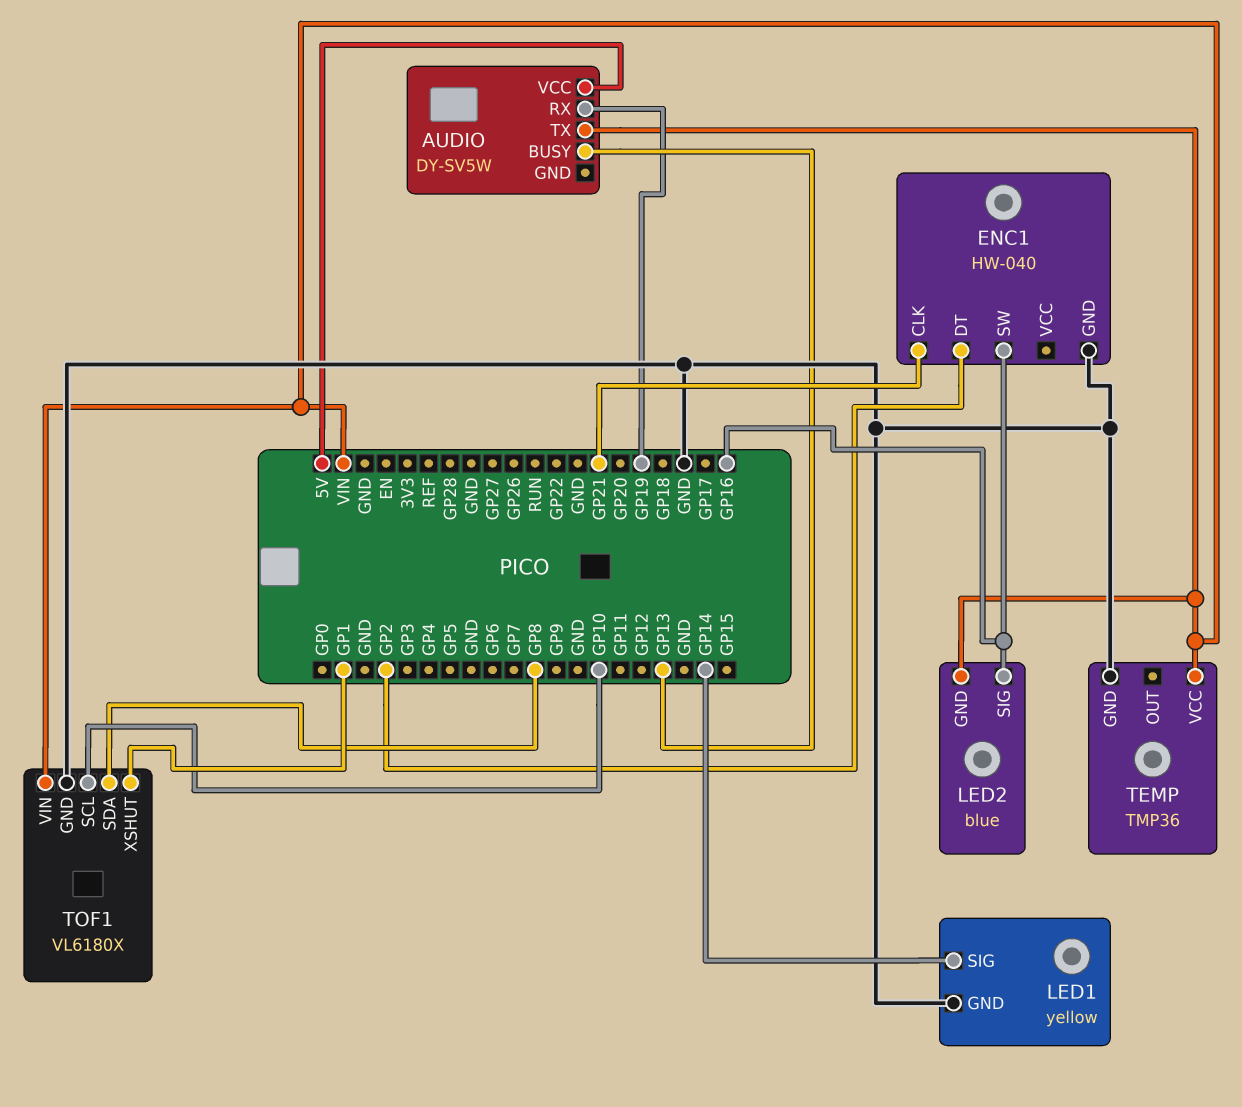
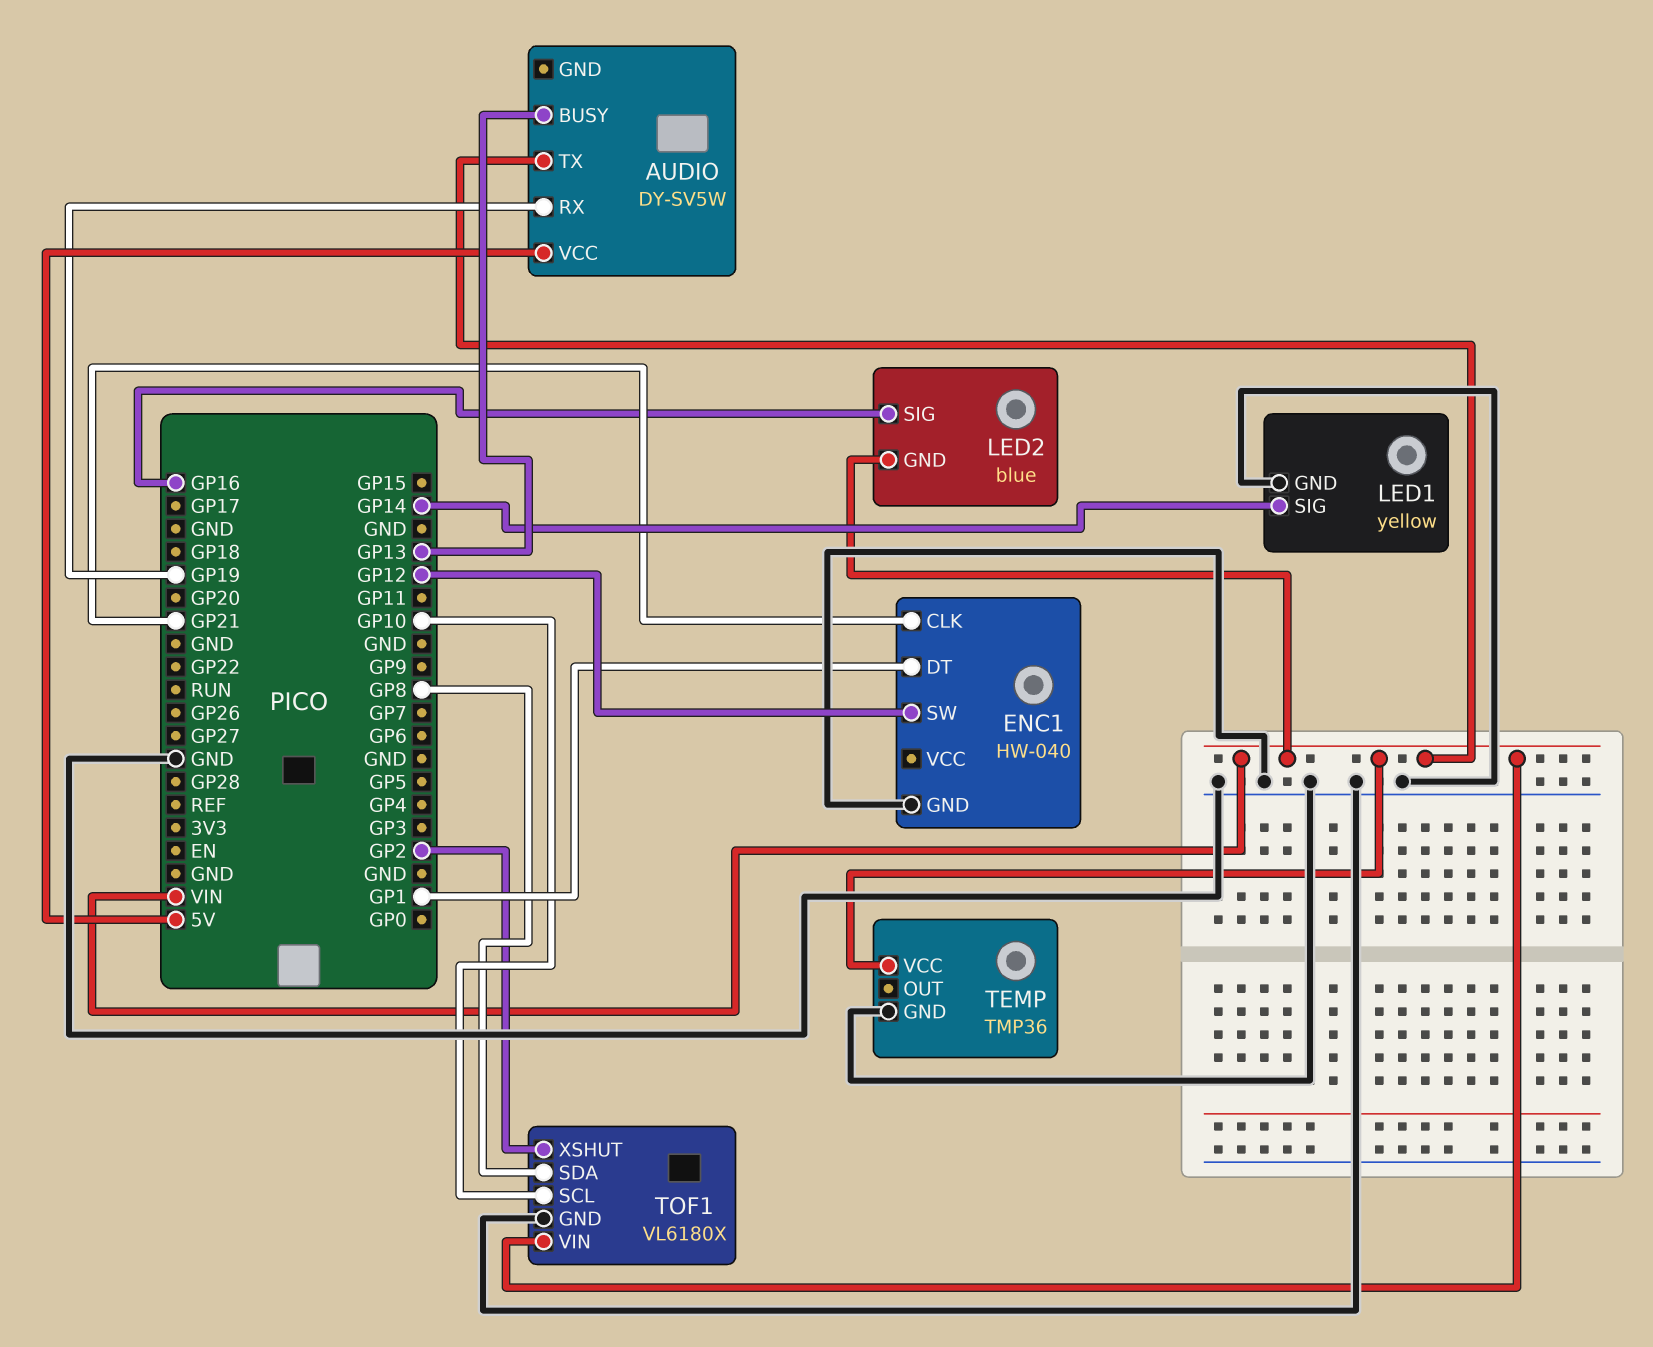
ENC1 pin DT: GP2 -> GP1
ENC1 pin SW: GP16 -> GP12
TOF1 pin XSHUT: GP1 -> GP2

